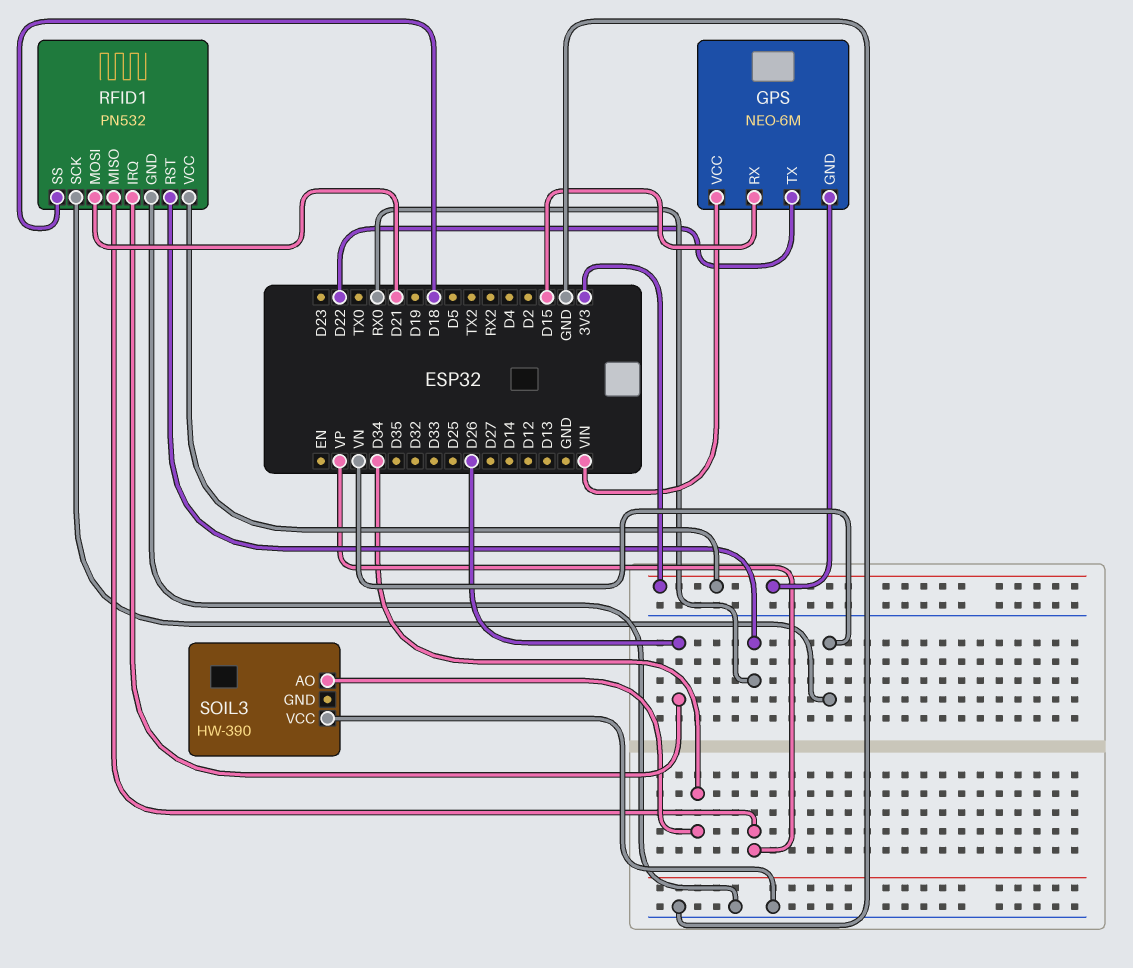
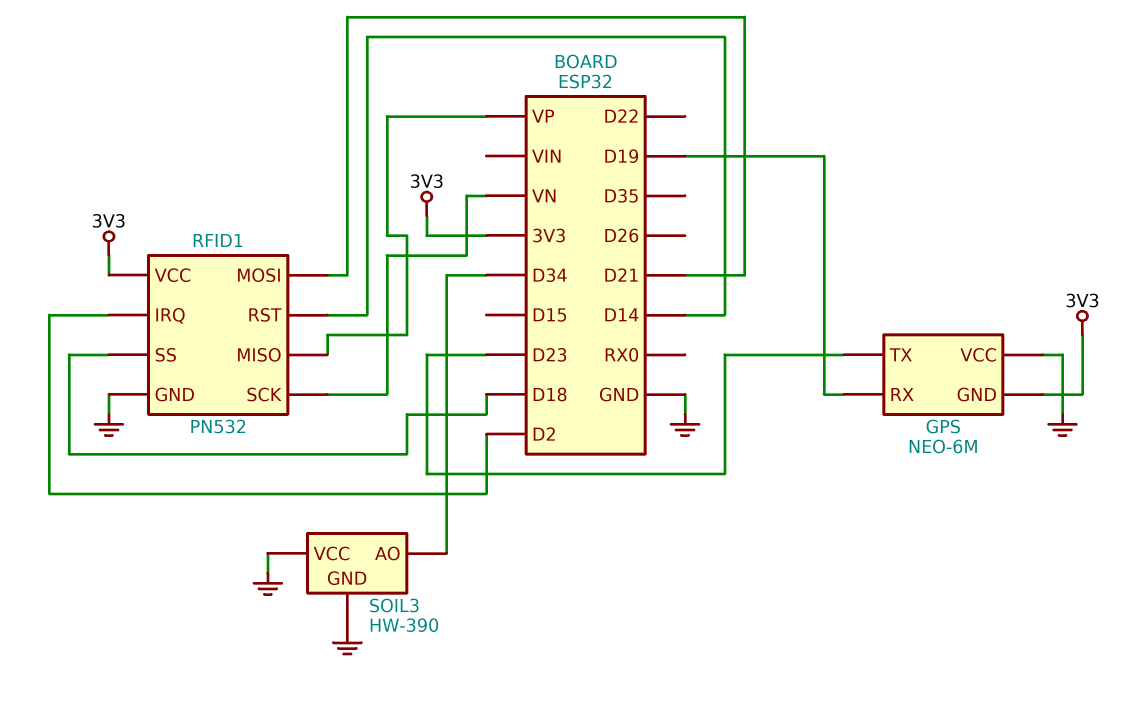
GPS pin RX: D15 -> D19
GPS pin TX: D22 -> D23
GPS pin VCC: VIN -> GND
RFID1 pin IRQ: D26 -> D2
RFID1 pin RST: RX0 -> D14
SOIL3 pin GND: none -> GND

